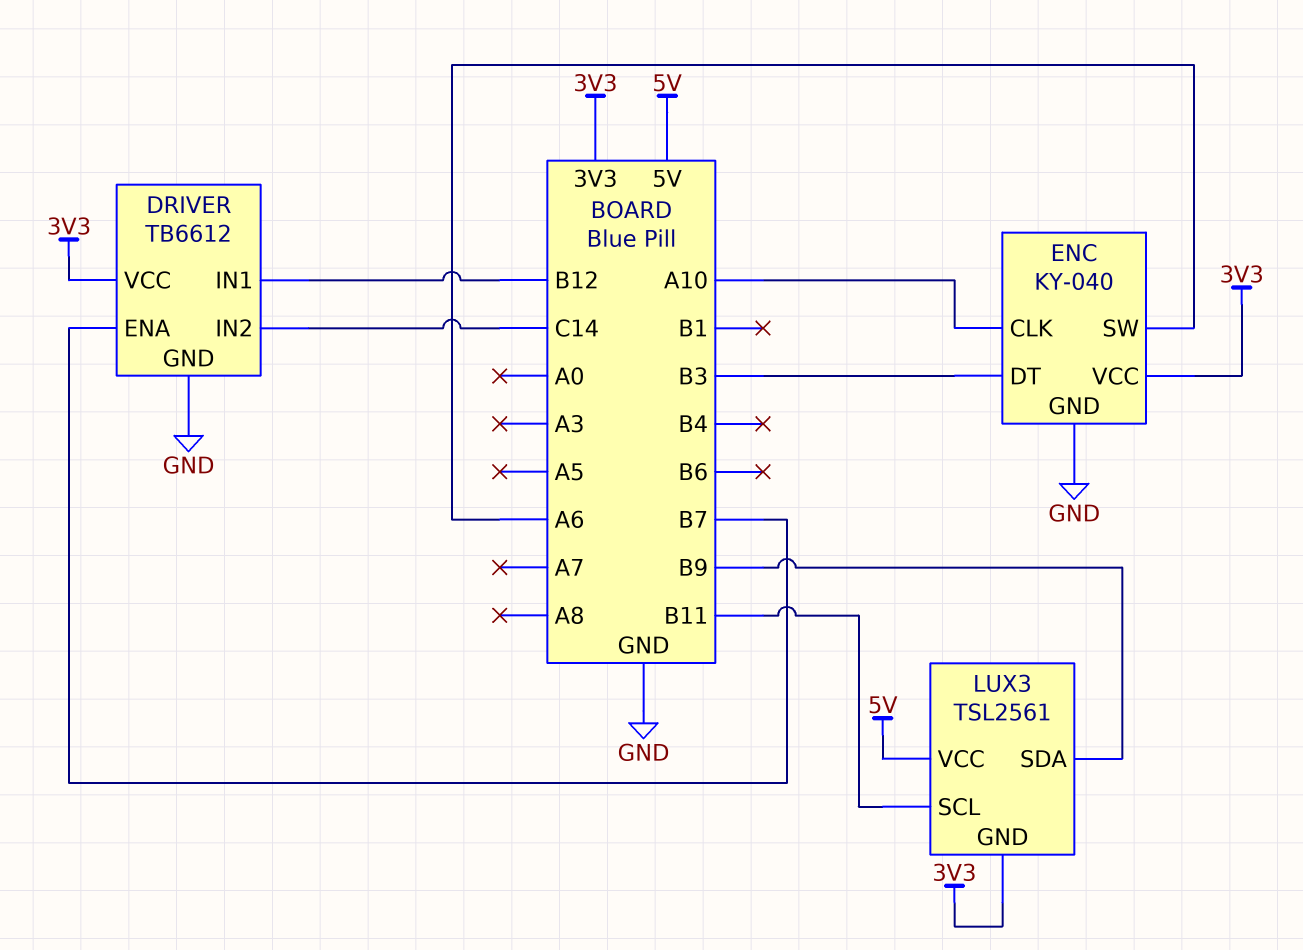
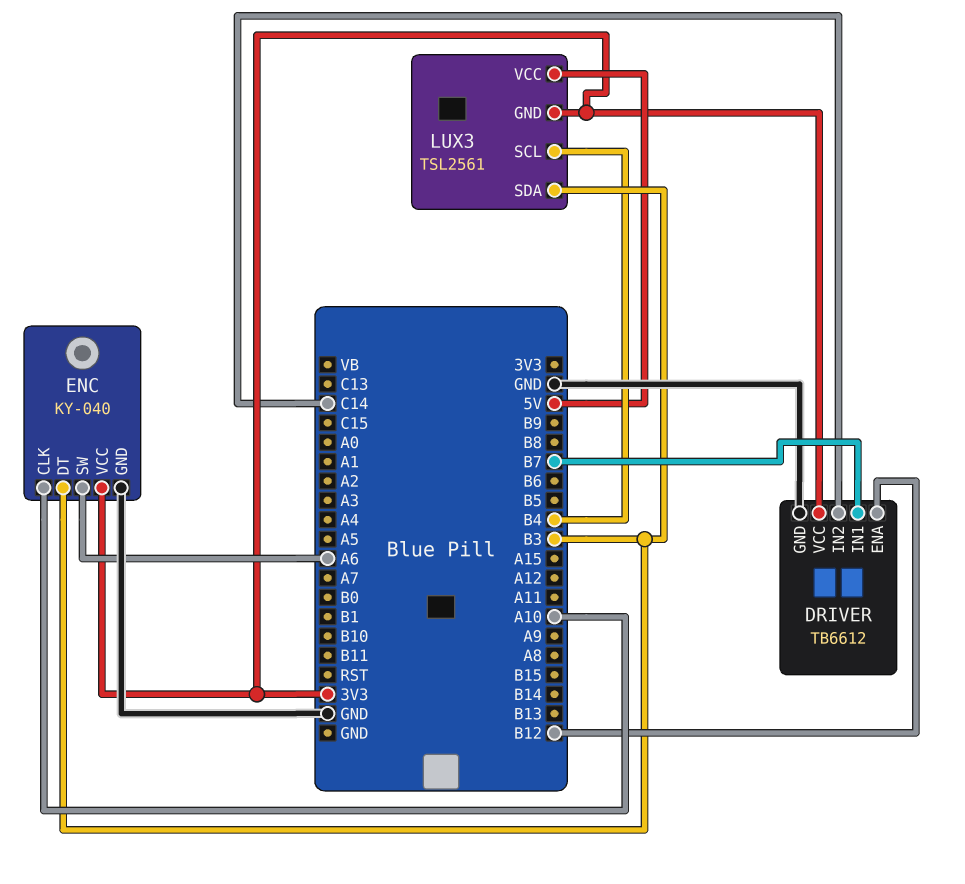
DRIVER pin ENA: B7 -> B12
DRIVER pin IN1: B12 -> B7
LUX3 pin SCL: B11 -> B4
LUX3 pin SDA: B9 -> B3

